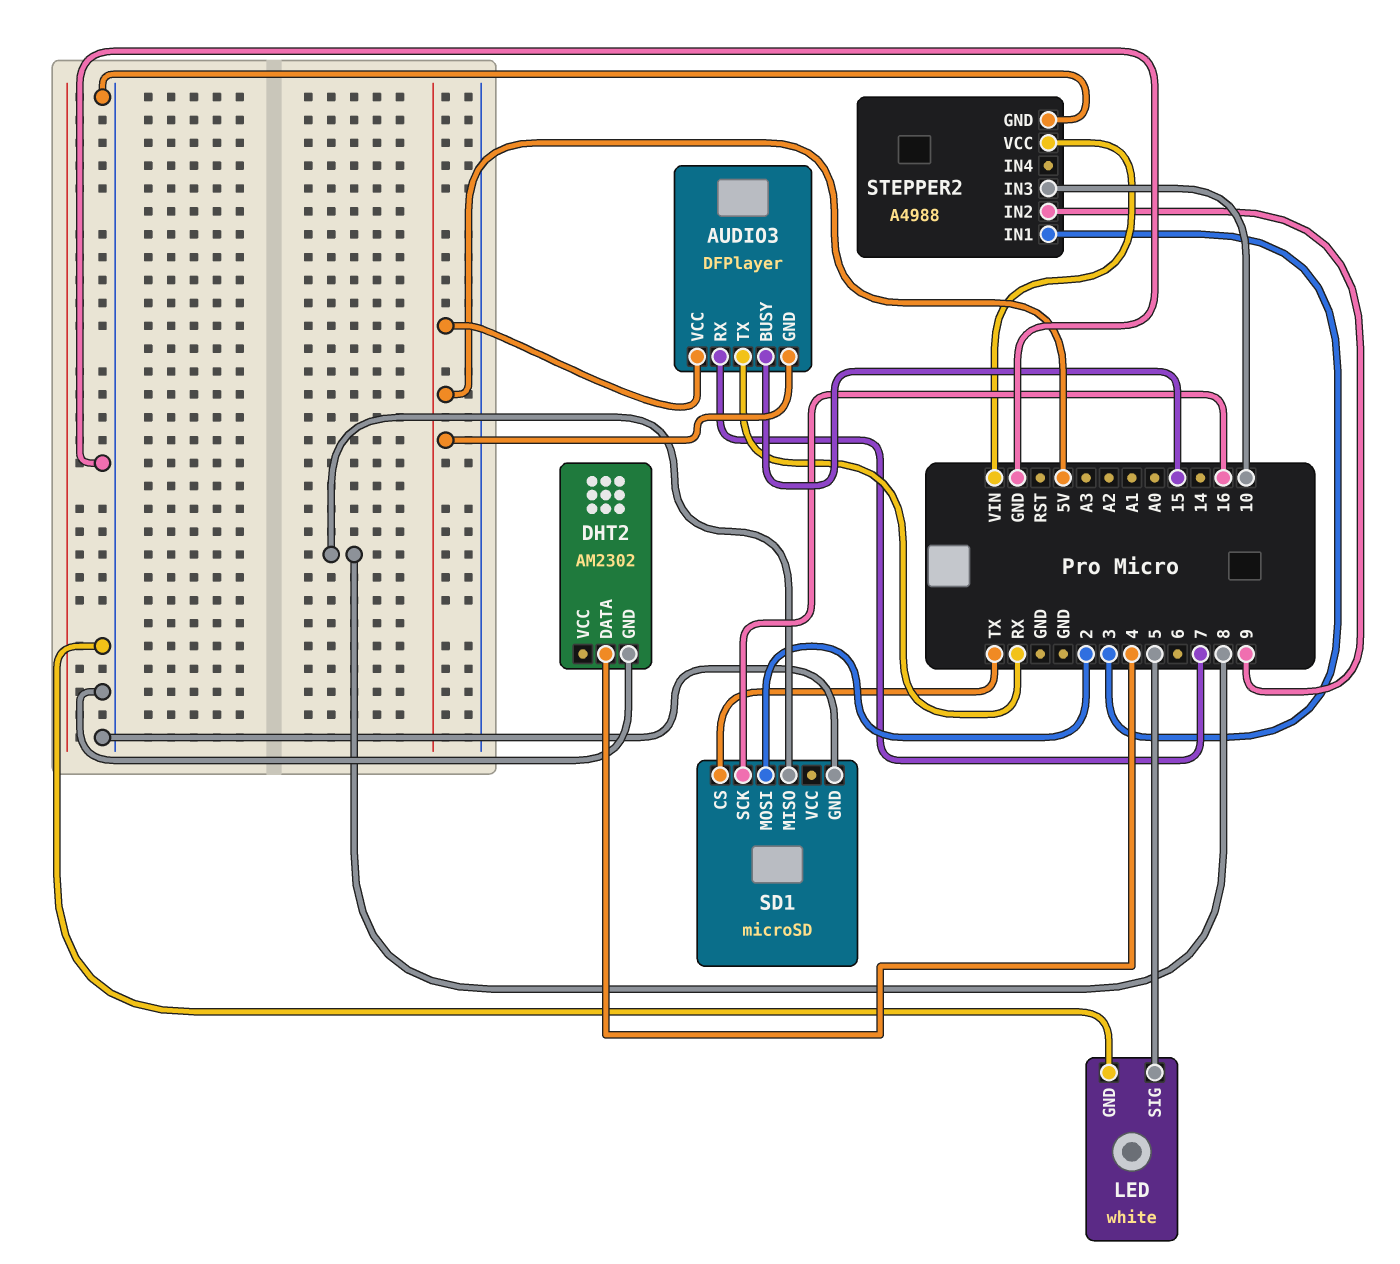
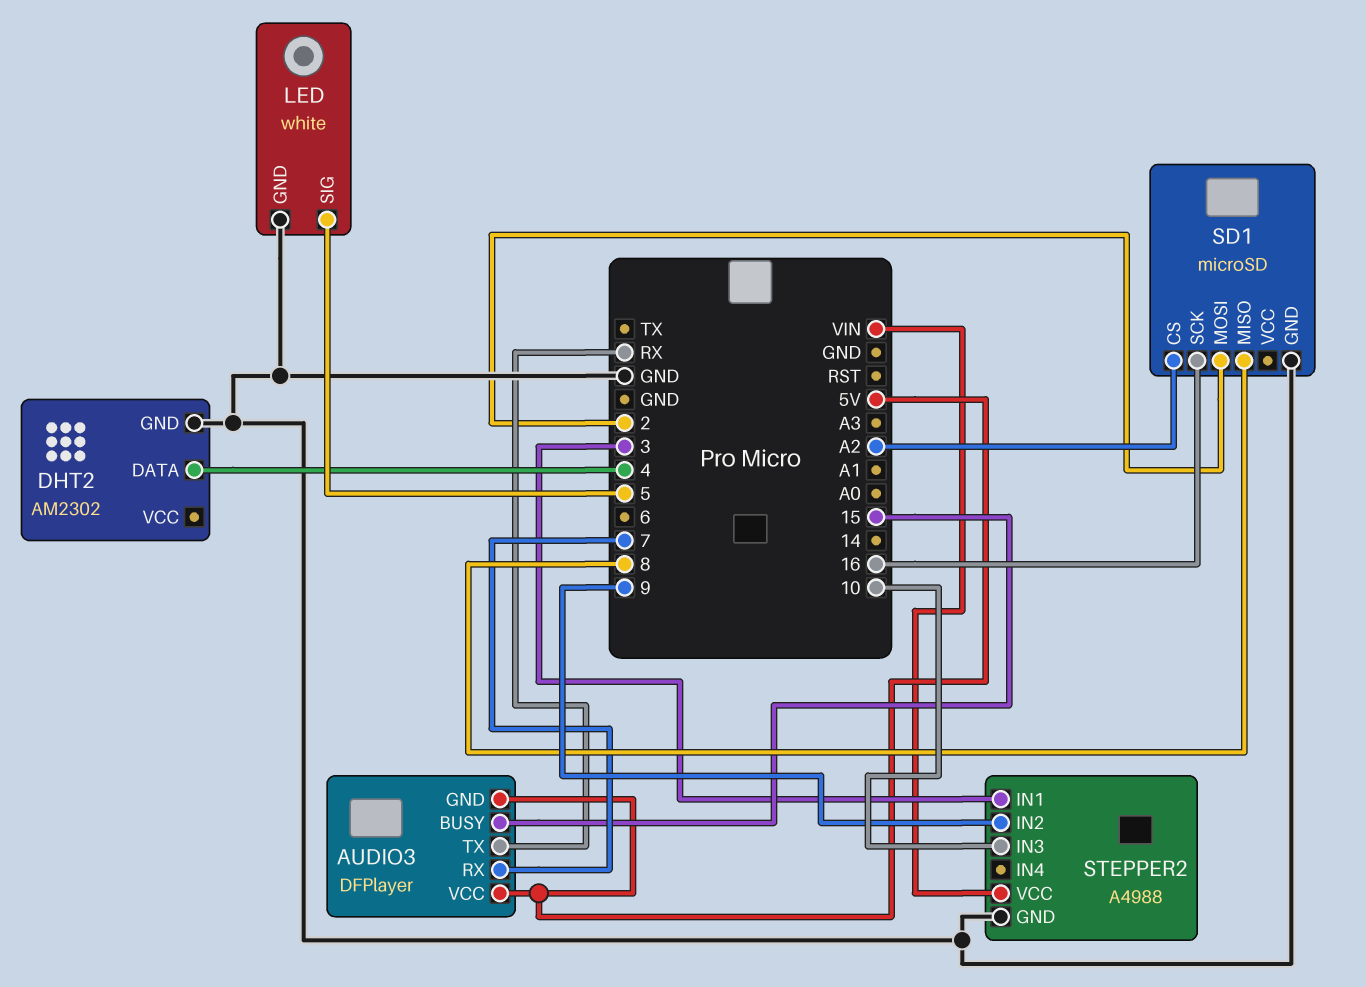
SD1 pin CS: TX -> A2

